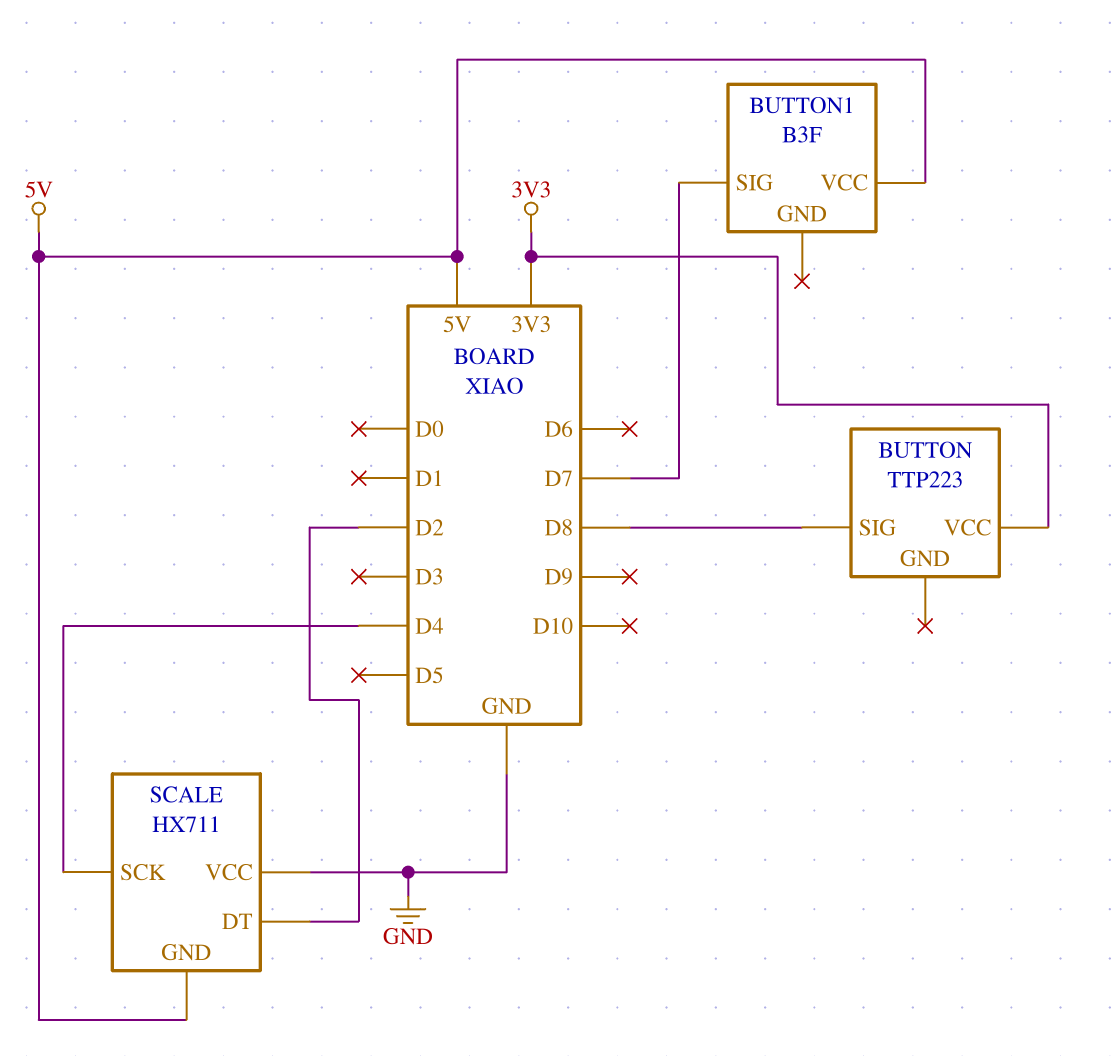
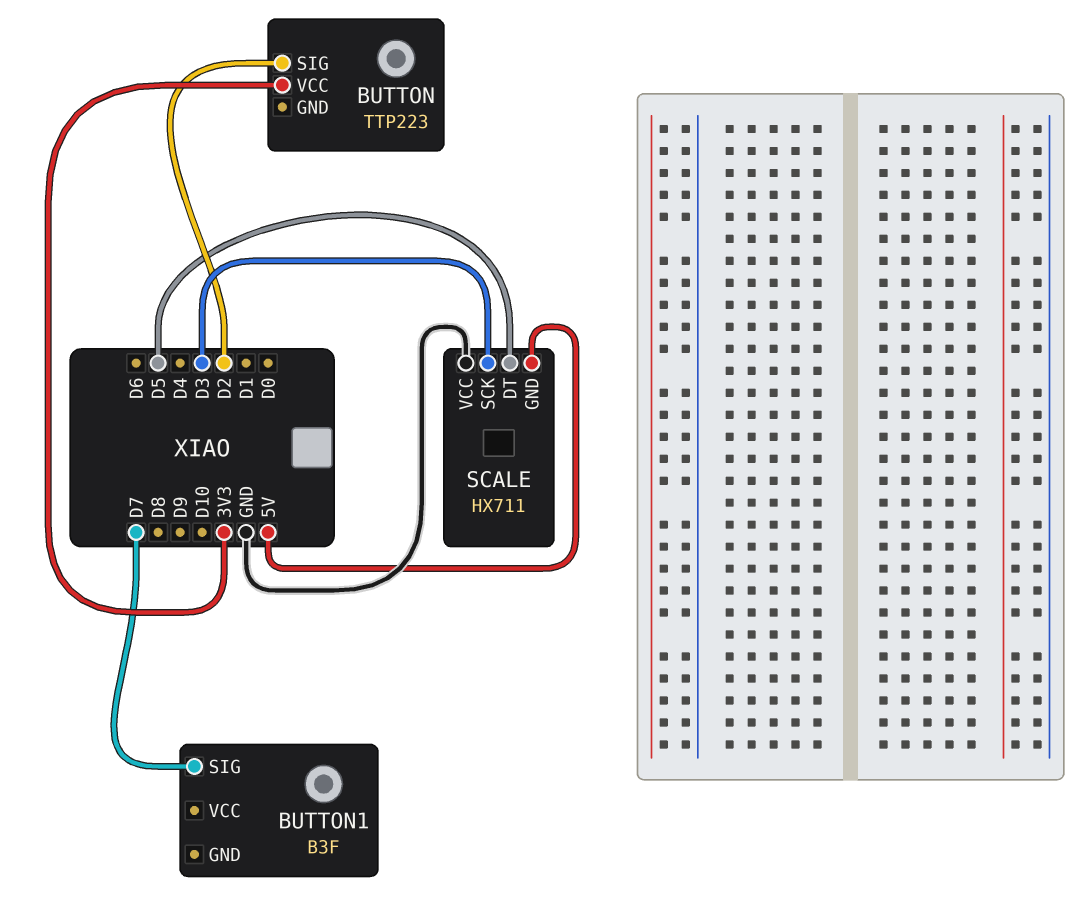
BUTTON pin SIG: D8 -> D2
BUTTON1 pin VCC: 5V -> none
SCALE pin DT: D2 -> D5
SCALE pin SCK: D4 -> D3

